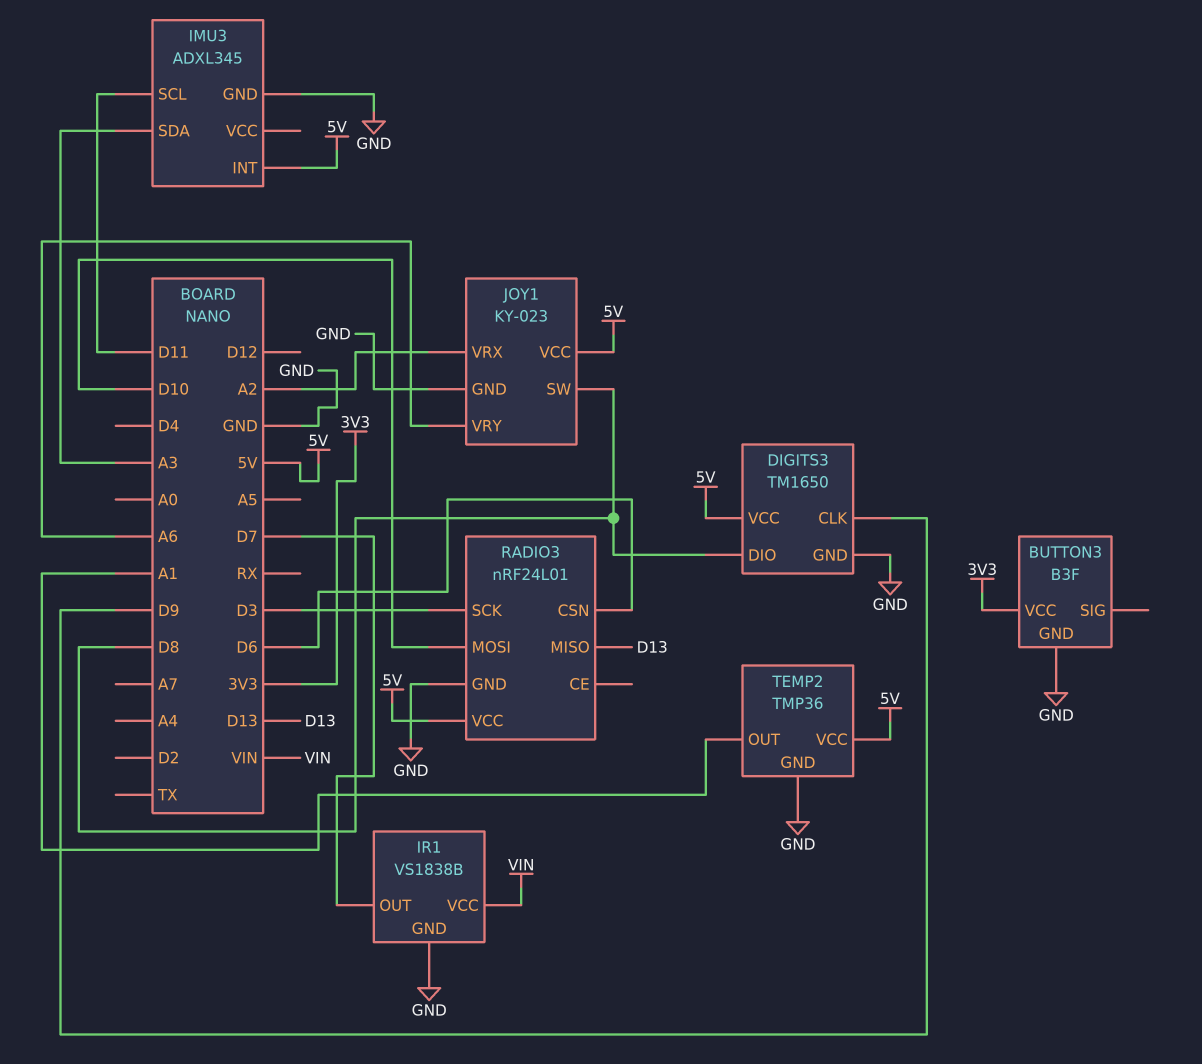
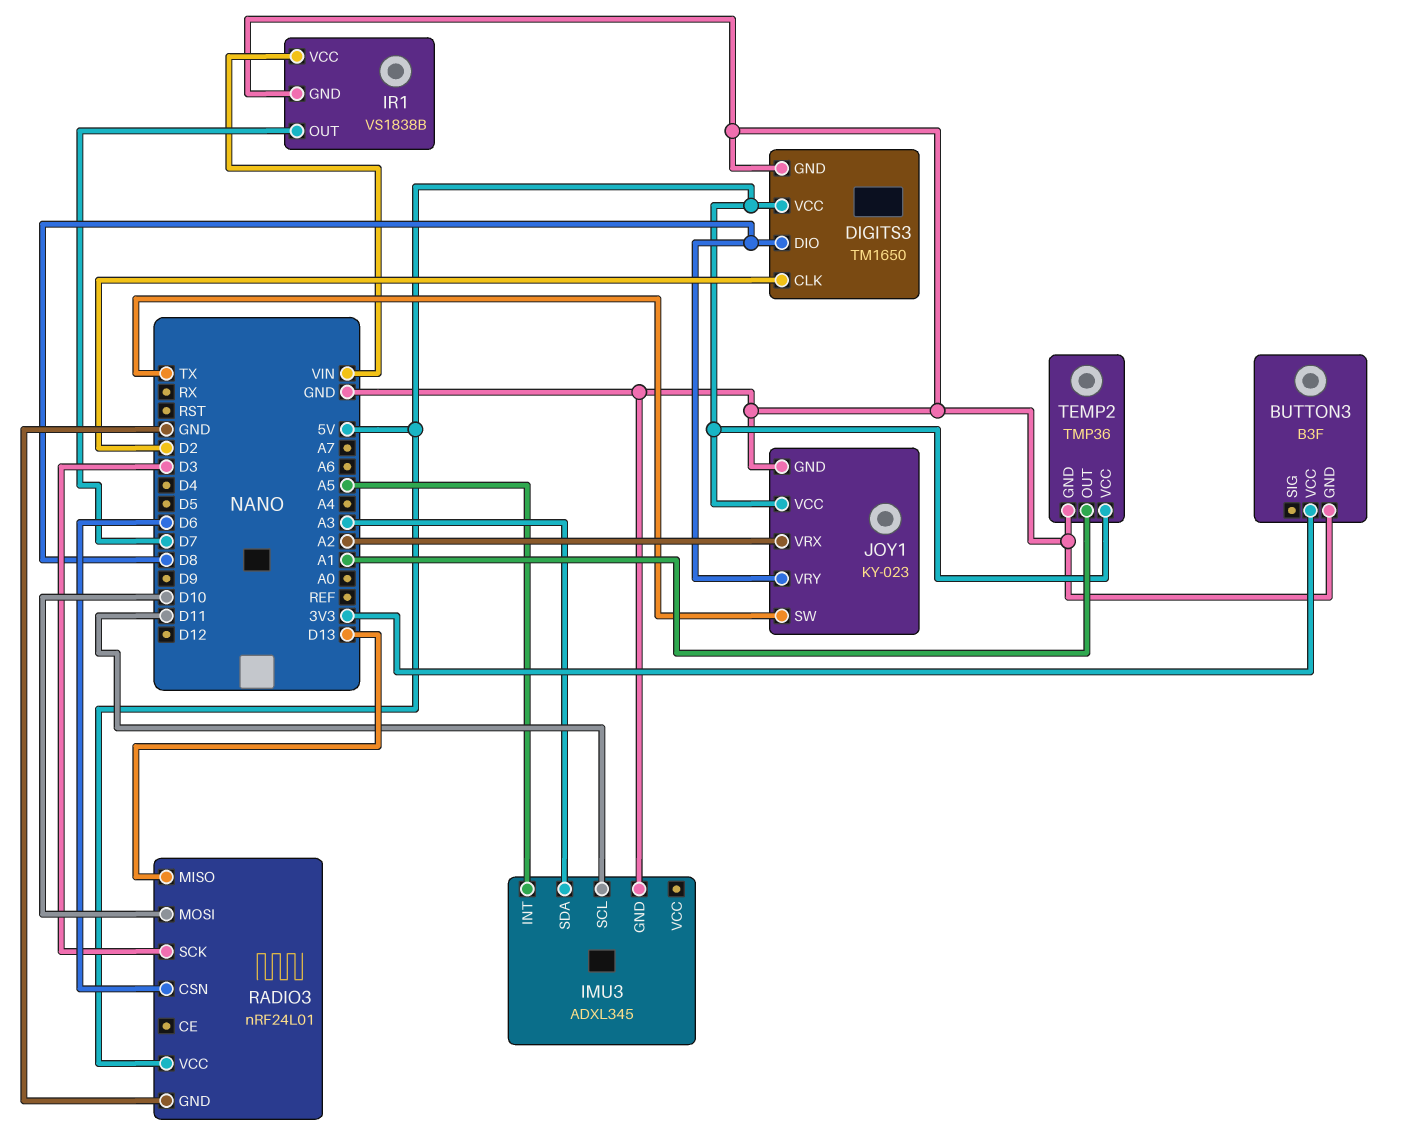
DIGITS3 pin CLK: D9 -> D2
IMU3 pin INT: 5V -> A5
JOY1 pin SW: D8 -> TX
JOY1 pin VRY: A6 -> D8

